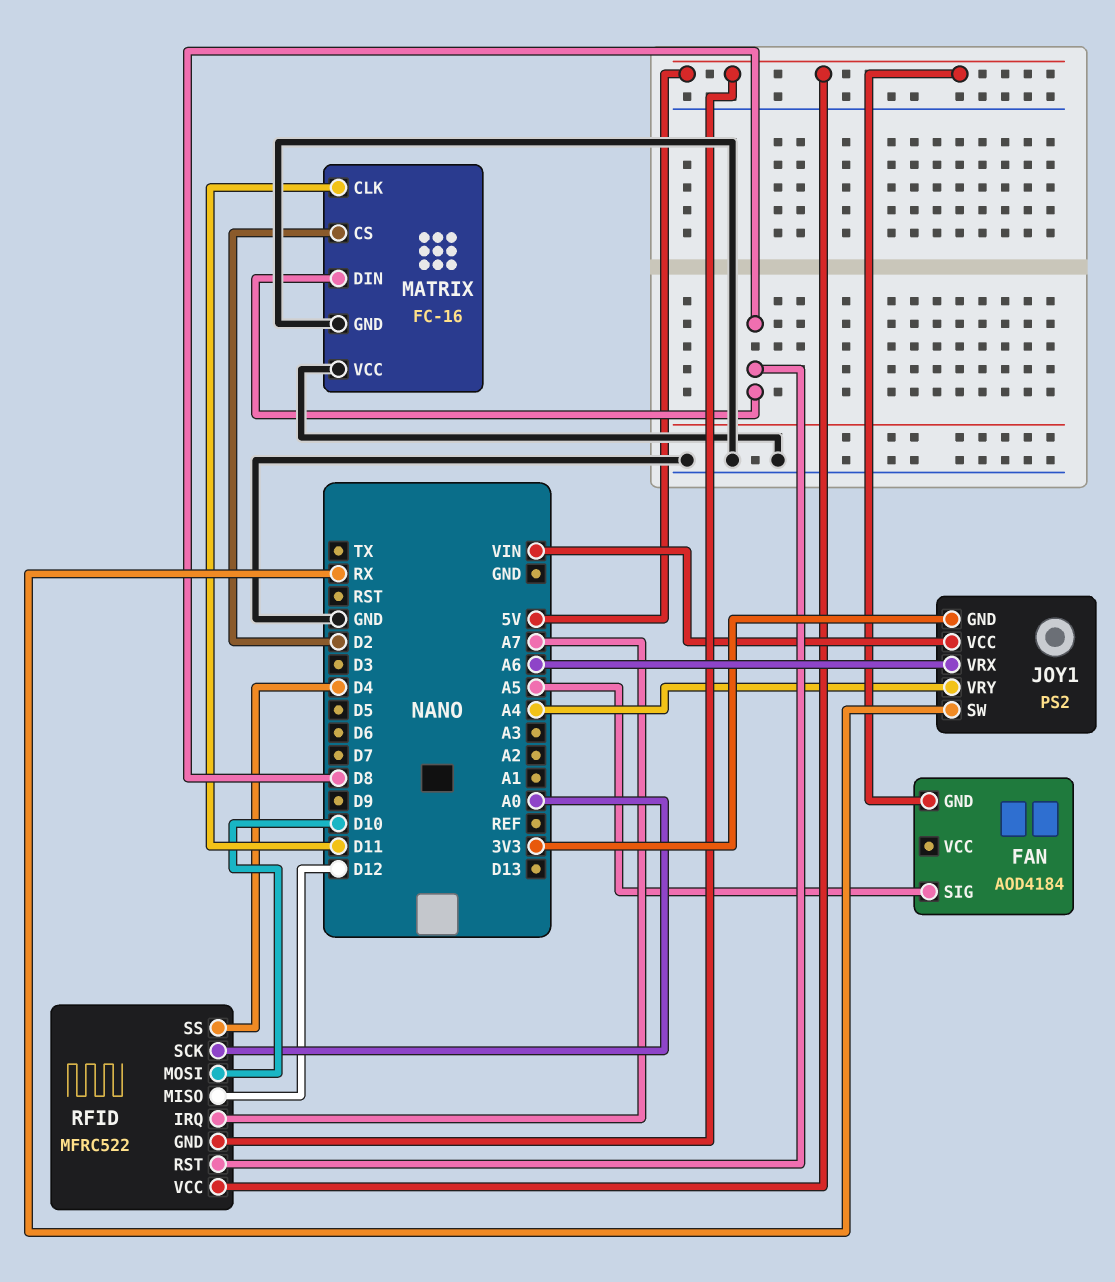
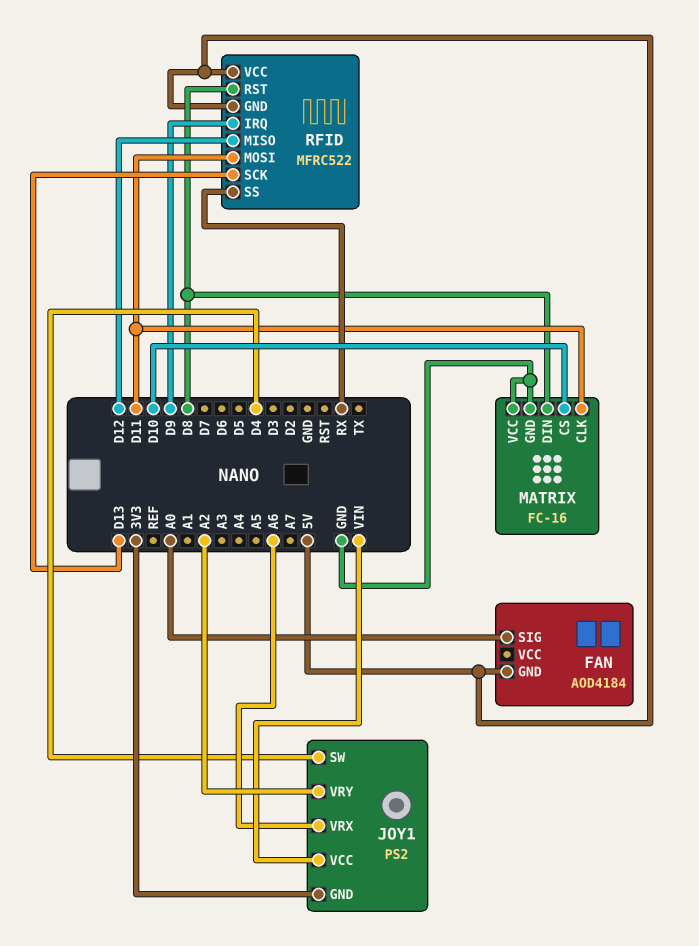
FAN pin SIG: A5 -> A0
JOY1 pin SW: RX -> D4
JOY1 pin VRY: A4 -> A2
MATRIX pin CS: D2 -> D10
RFID pin IRQ: A7 -> D9
RFID pin MOSI: D10 -> D11
RFID pin SCK: A0 -> D13
RFID pin SS: D4 -> RX

